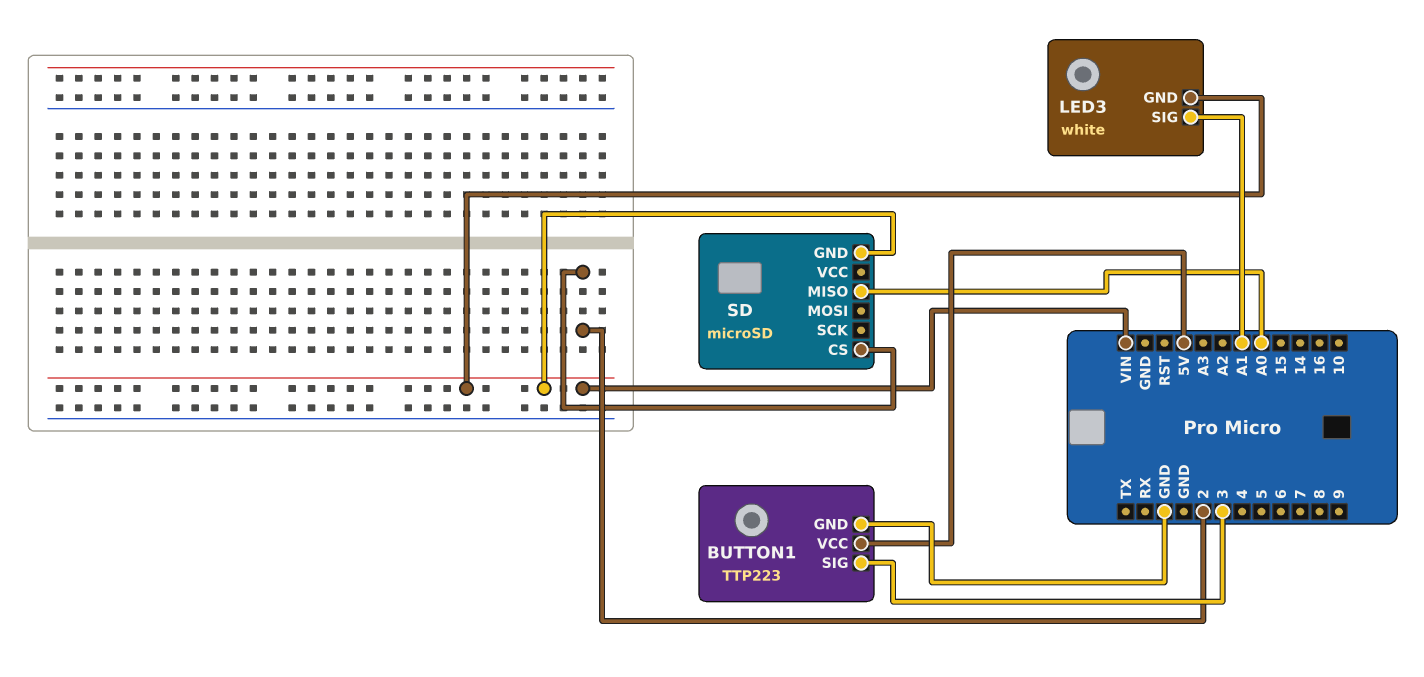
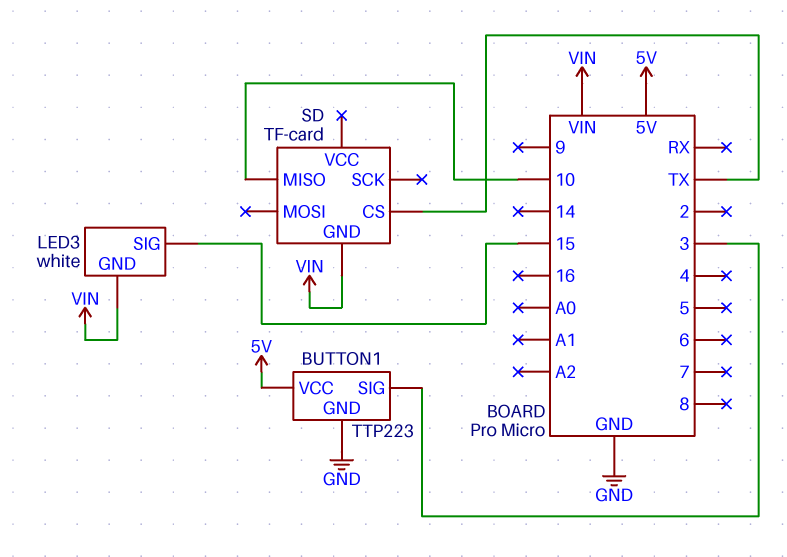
LED3 pin SIG: A1 -> 15
SD: microSD -> TF-card
SD pin CS: 2 -> TX
SD pin MISO: A0 -> 10

